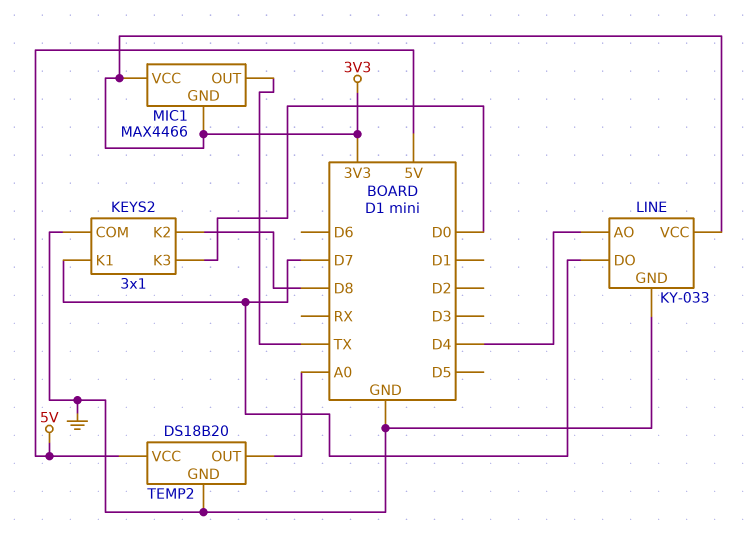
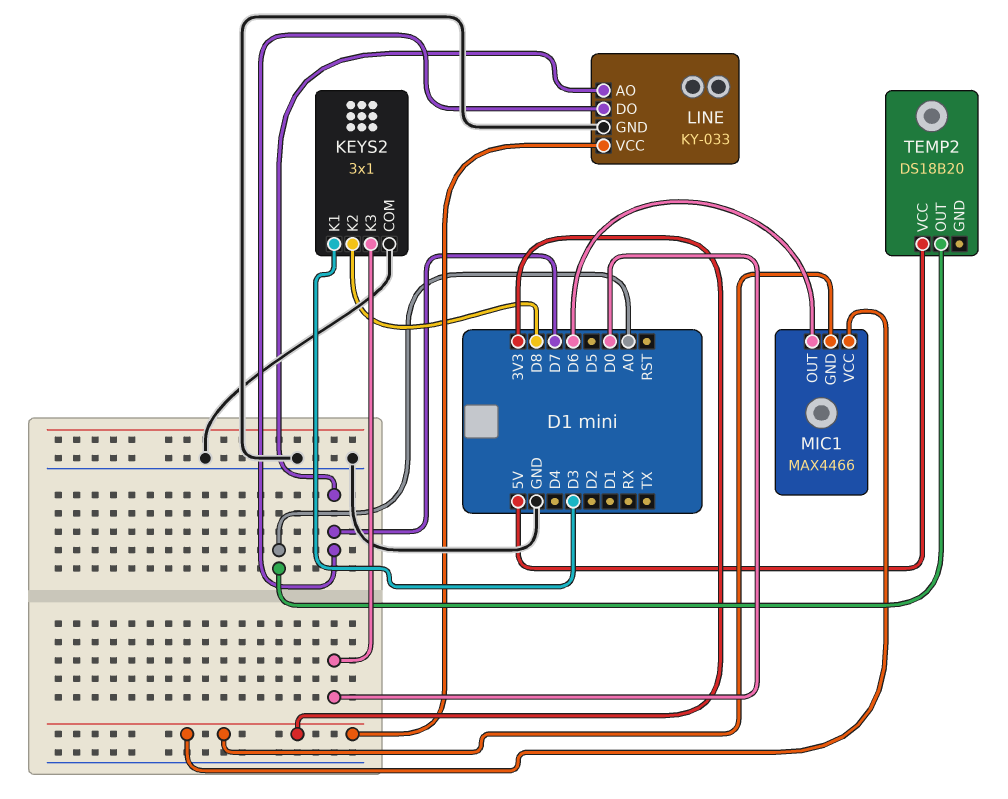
KEYS2 pin K1: D7 -> D3
LINE pin AO: D4 -> D7
MIC1 pin OUT: TX -> D6
TEMP2 pin GND: GND -> none

